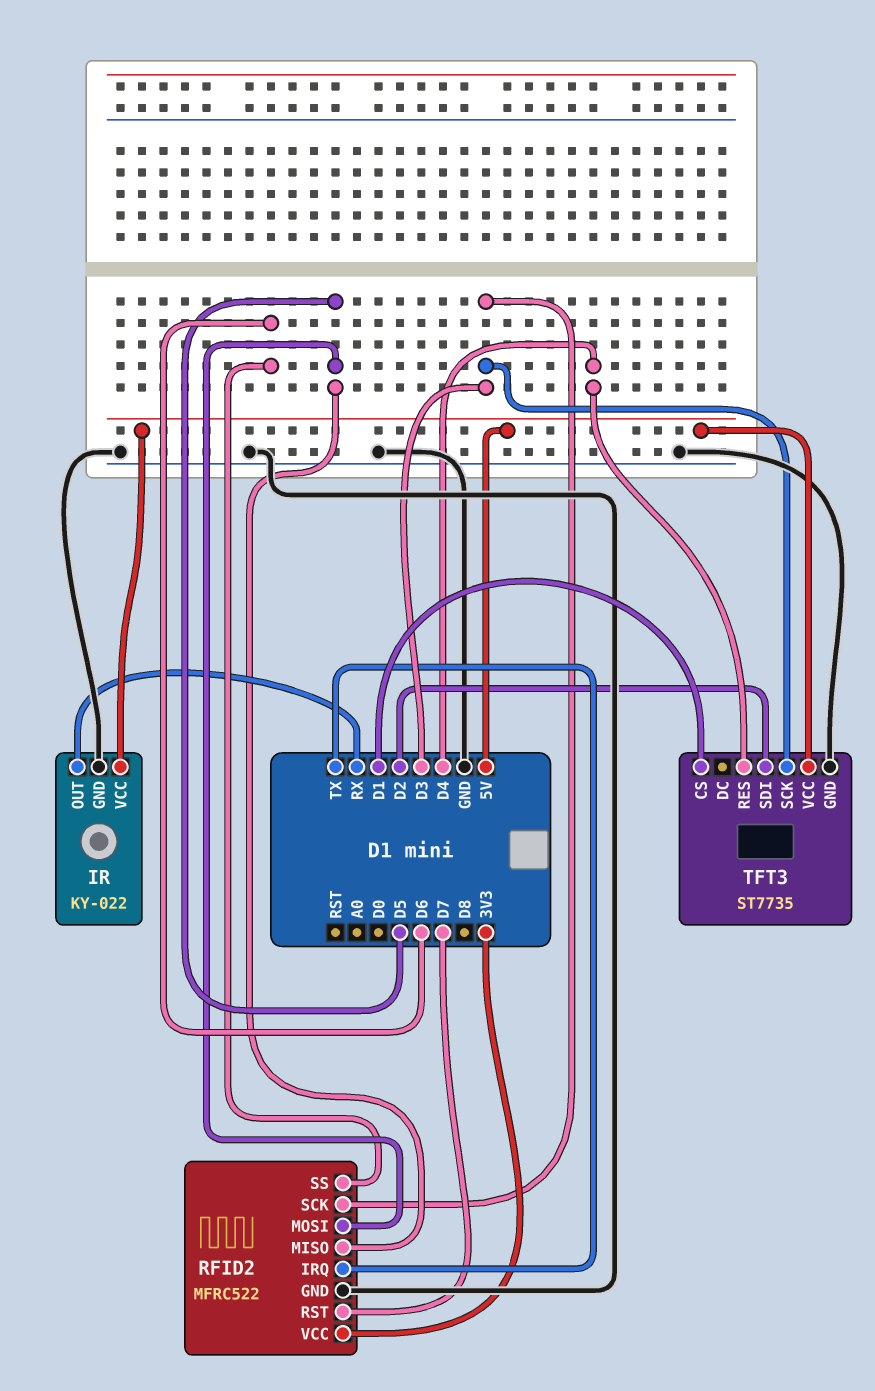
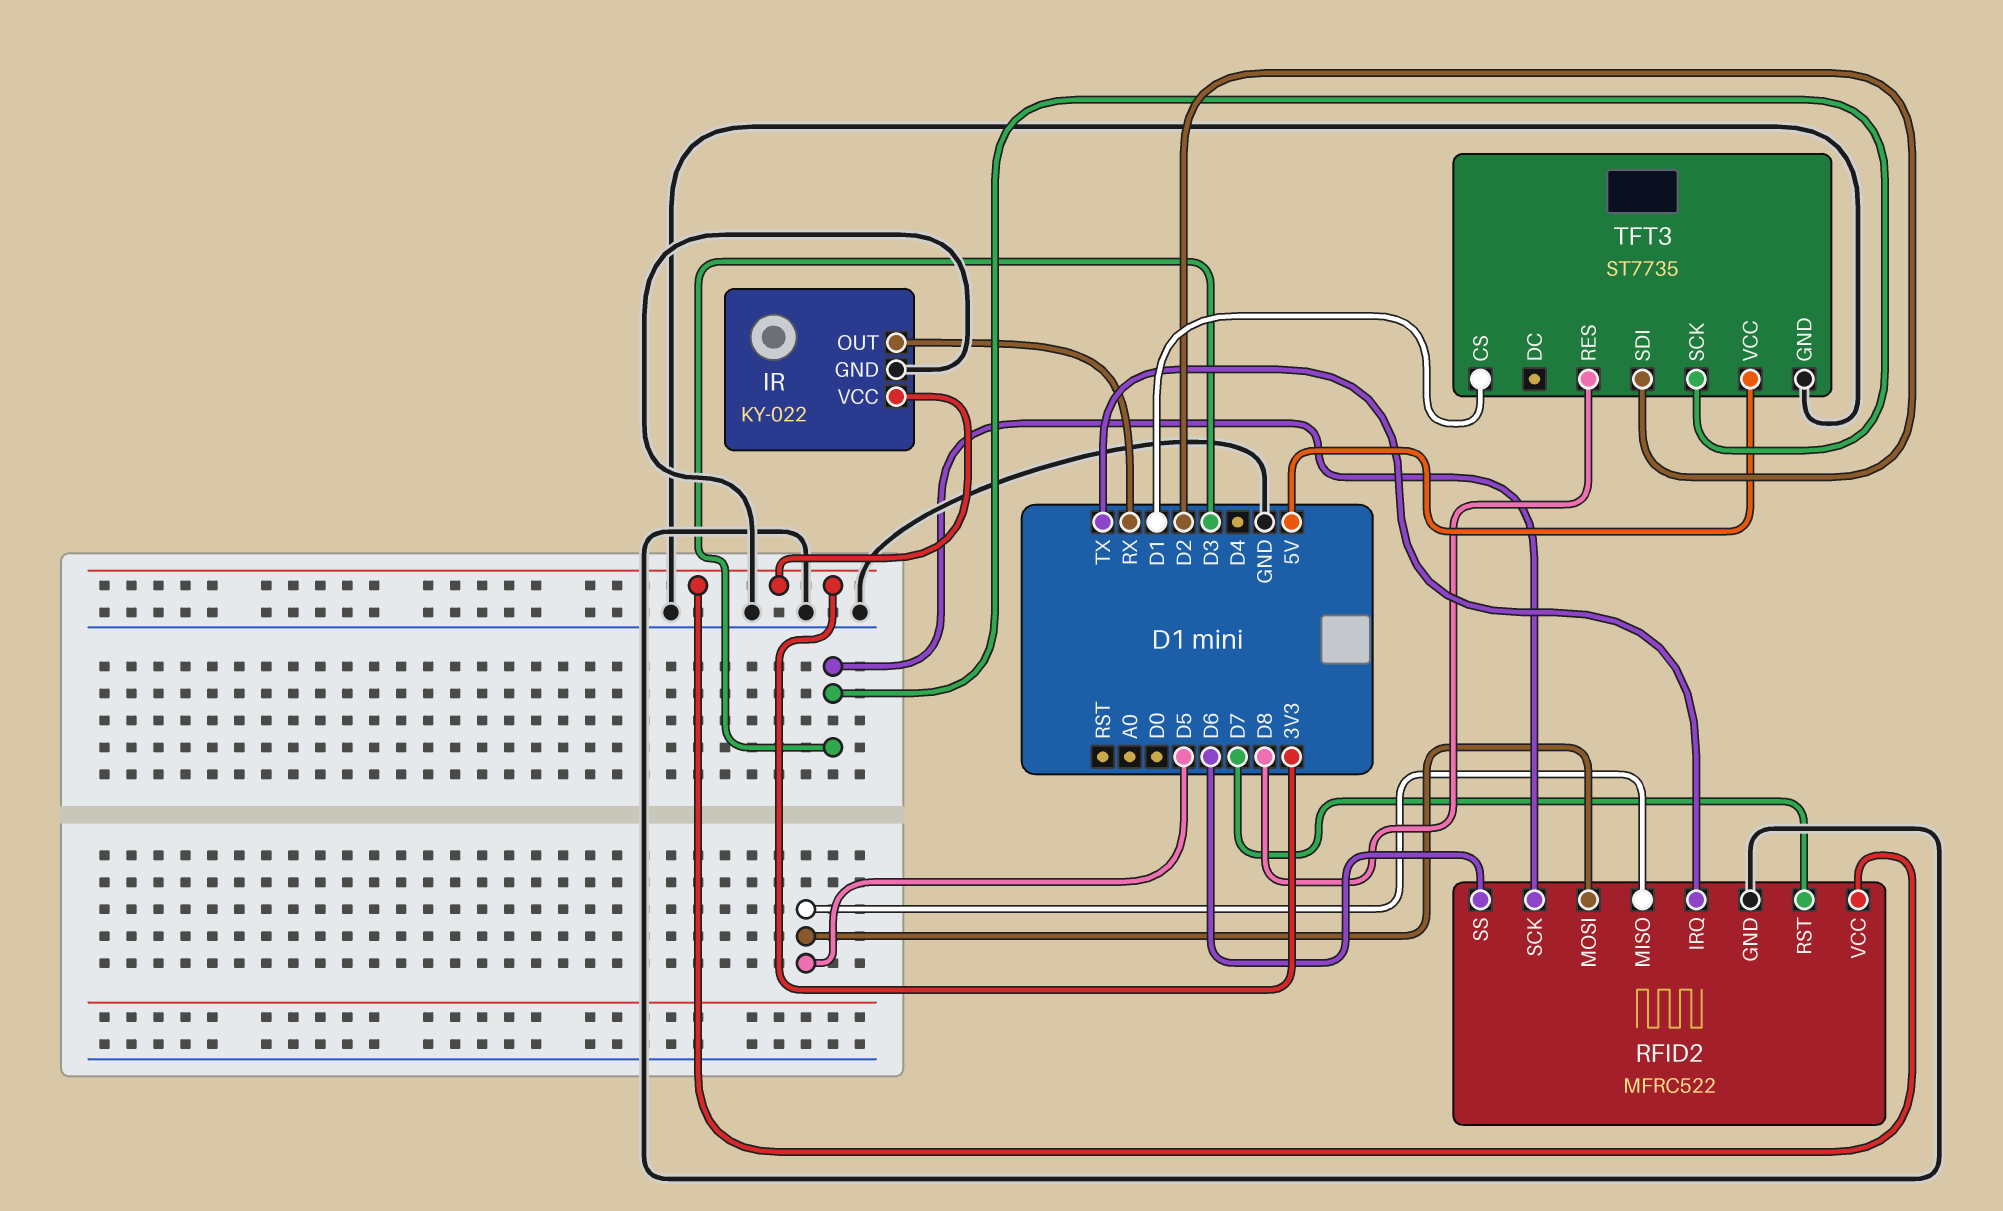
IR pin VCC: 5V -> 3V3
TFT3 pin RES: D4 -> D8

